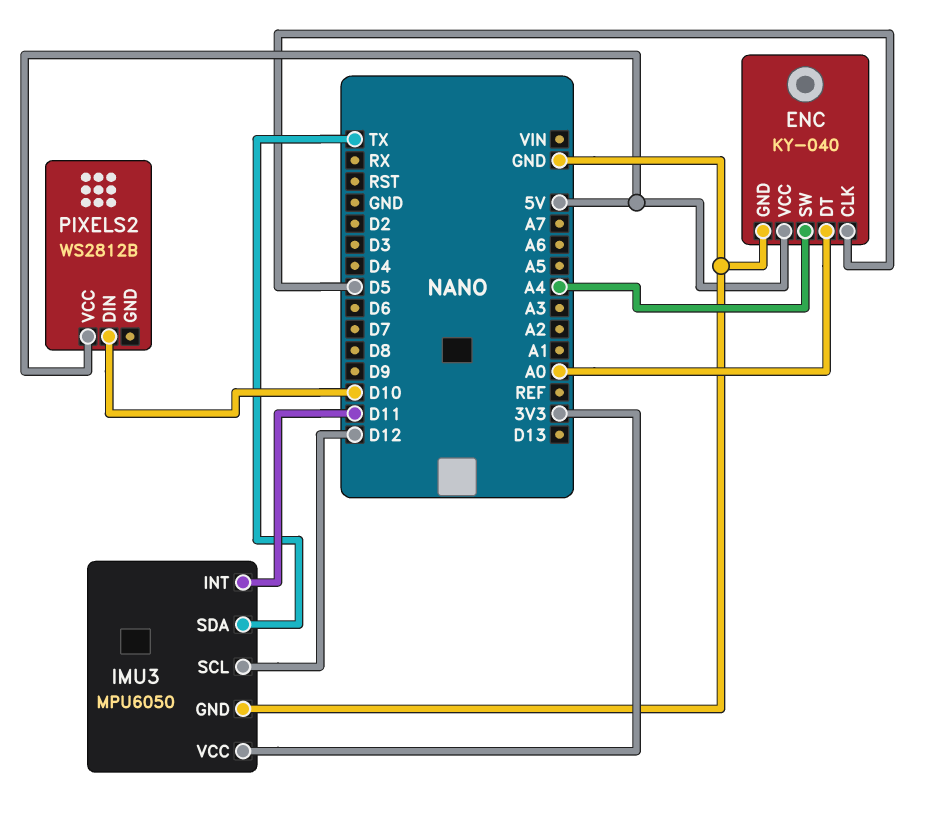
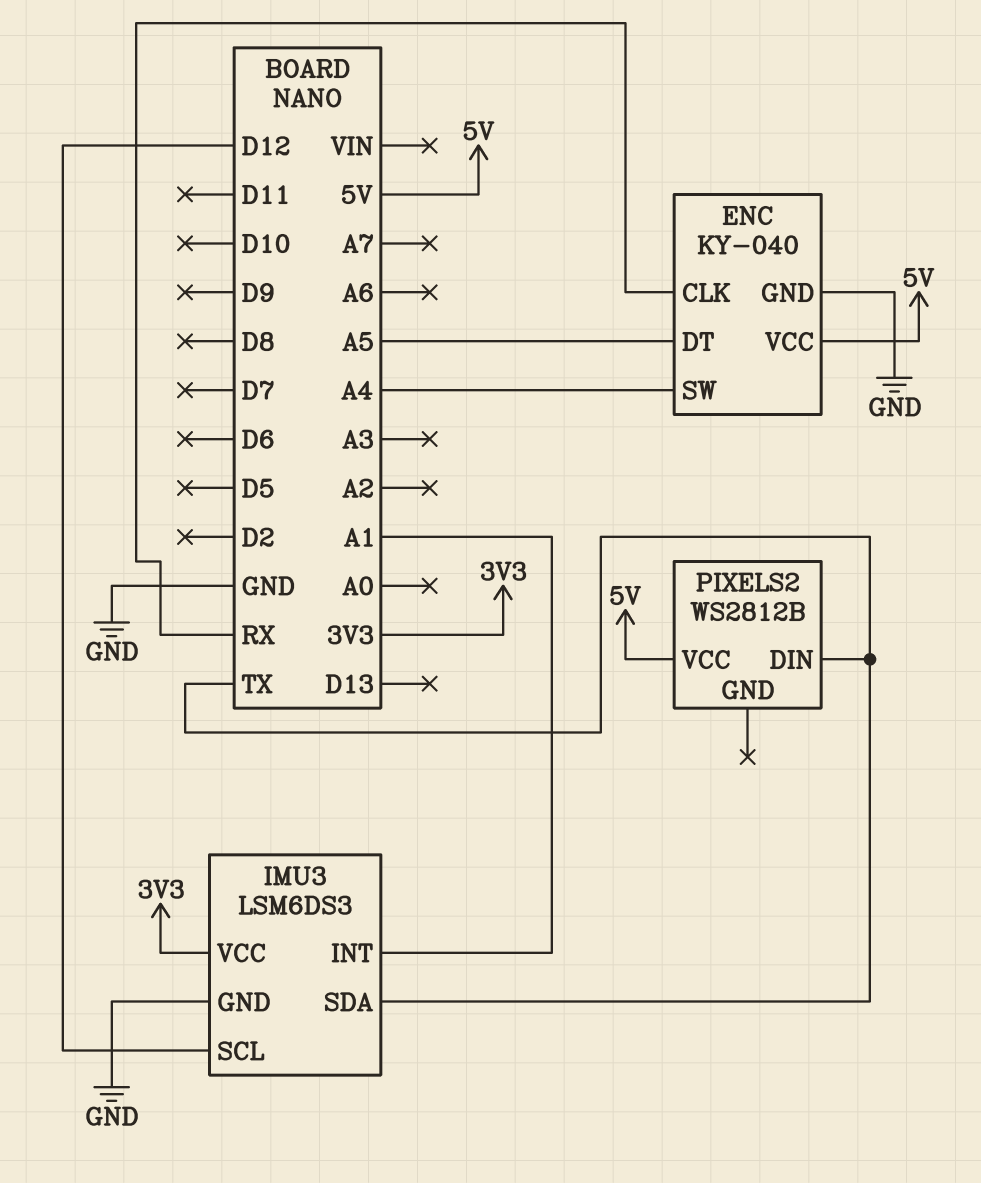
ENC pin CLK: D5 -> RX
ENC pin DT: A0 -> A5
IMU3: MPU6050 -> LSM6DS3
IMU3 pin INT: D11 -> A1
PIXELS2 pin DIN: D10 -> TX

